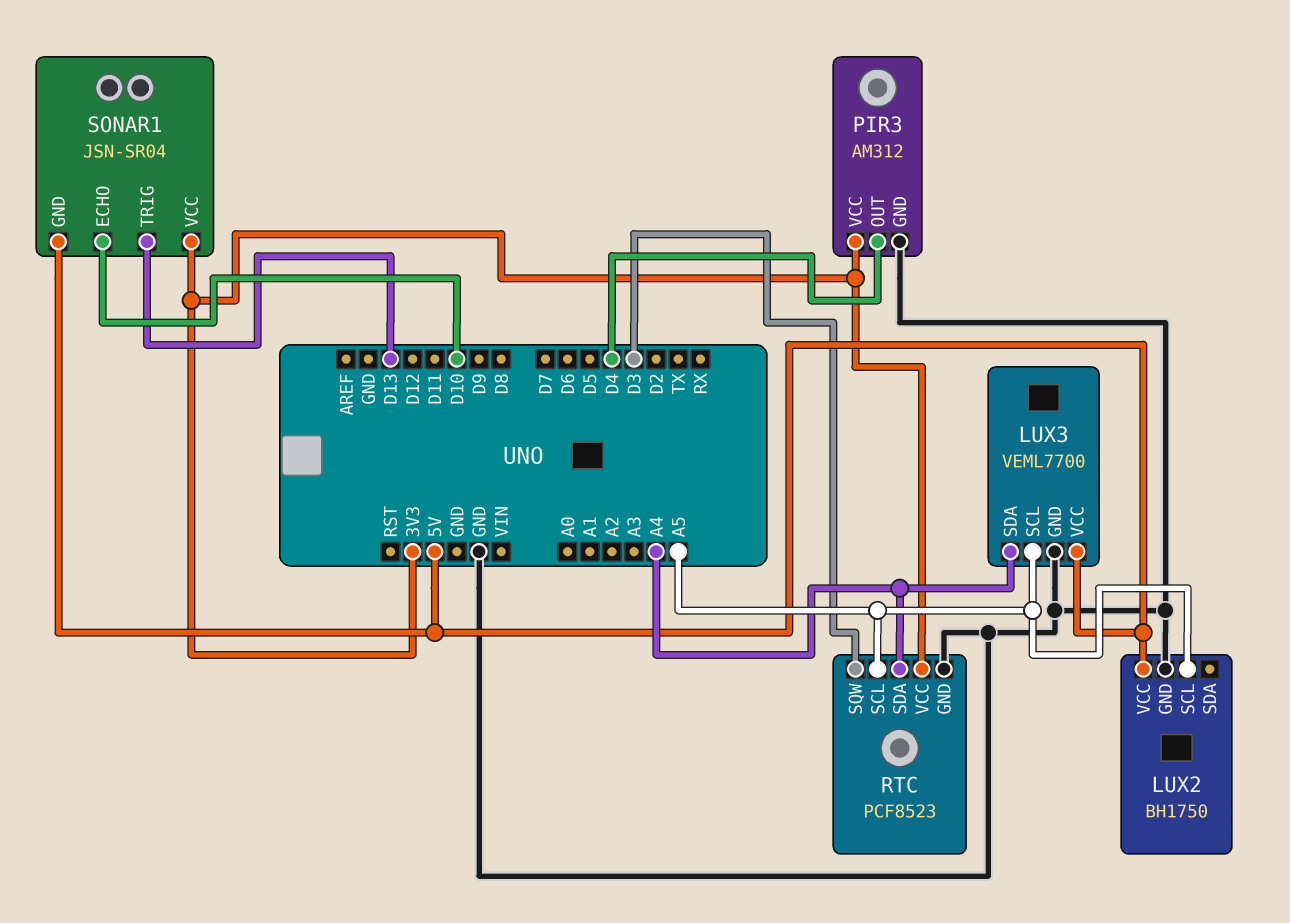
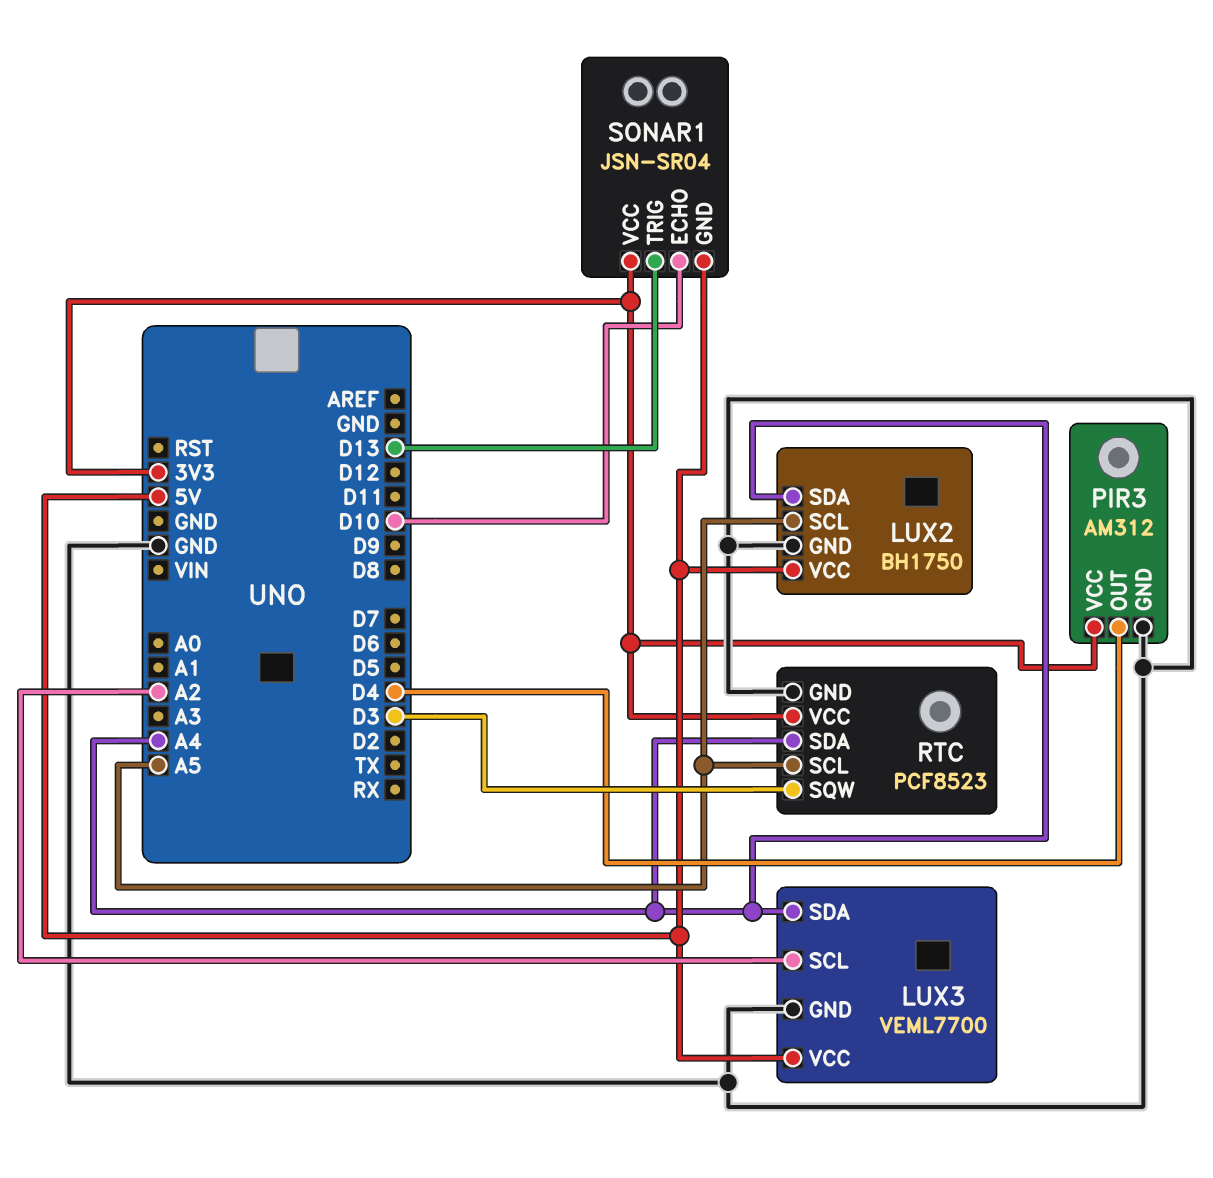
LUX2 pin SDA: none -> A4
LUX3 pin SCL: A5 -> A2

